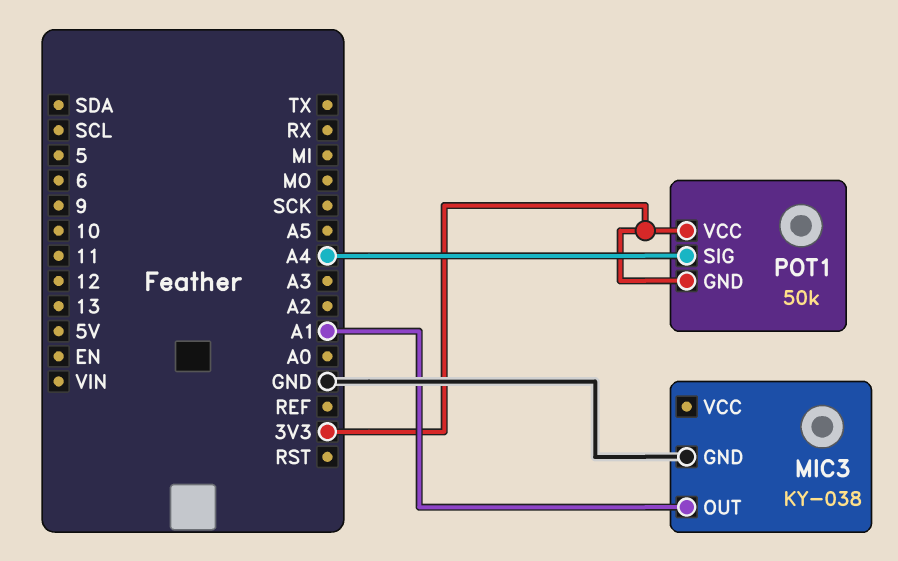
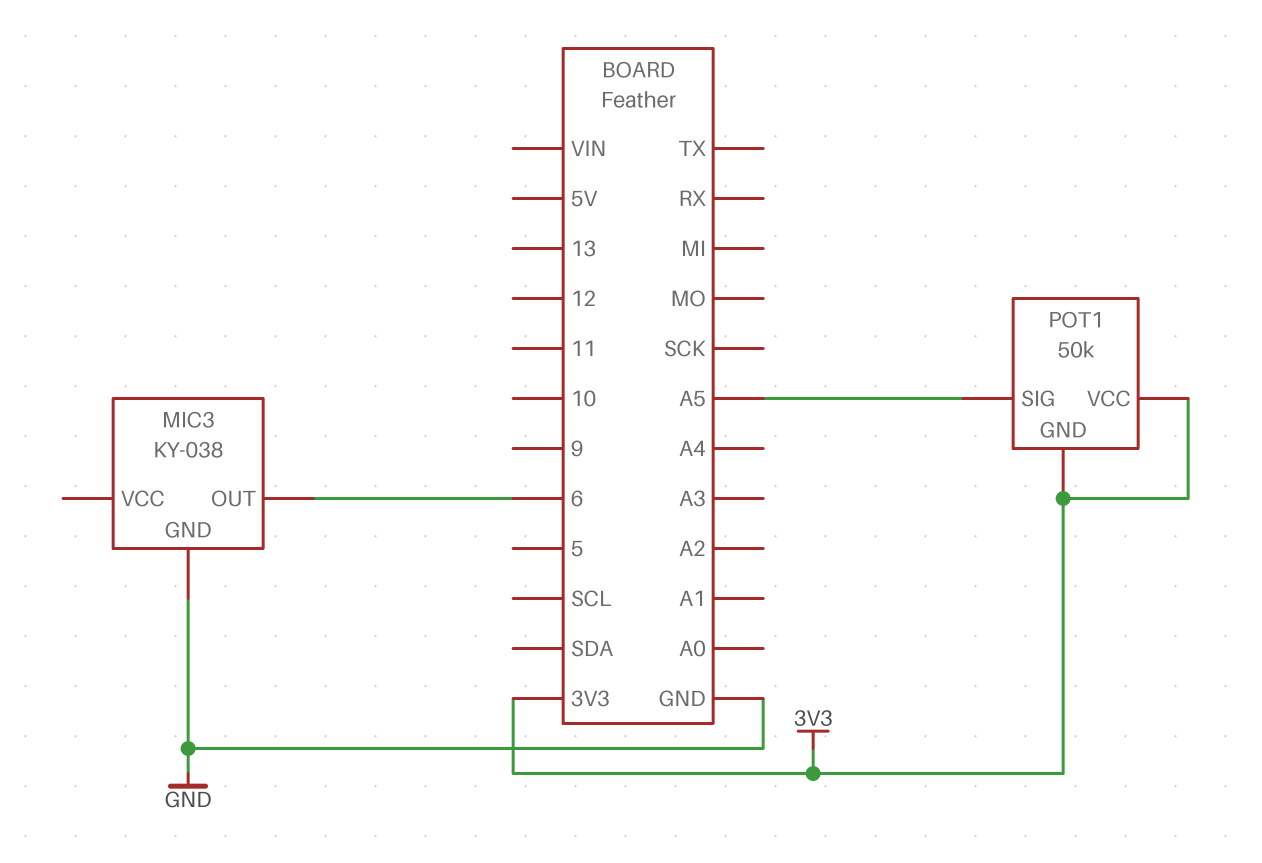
MIC3 pin OUT: A1 -> 6
POT1 pin SIG: A4 -> A5

